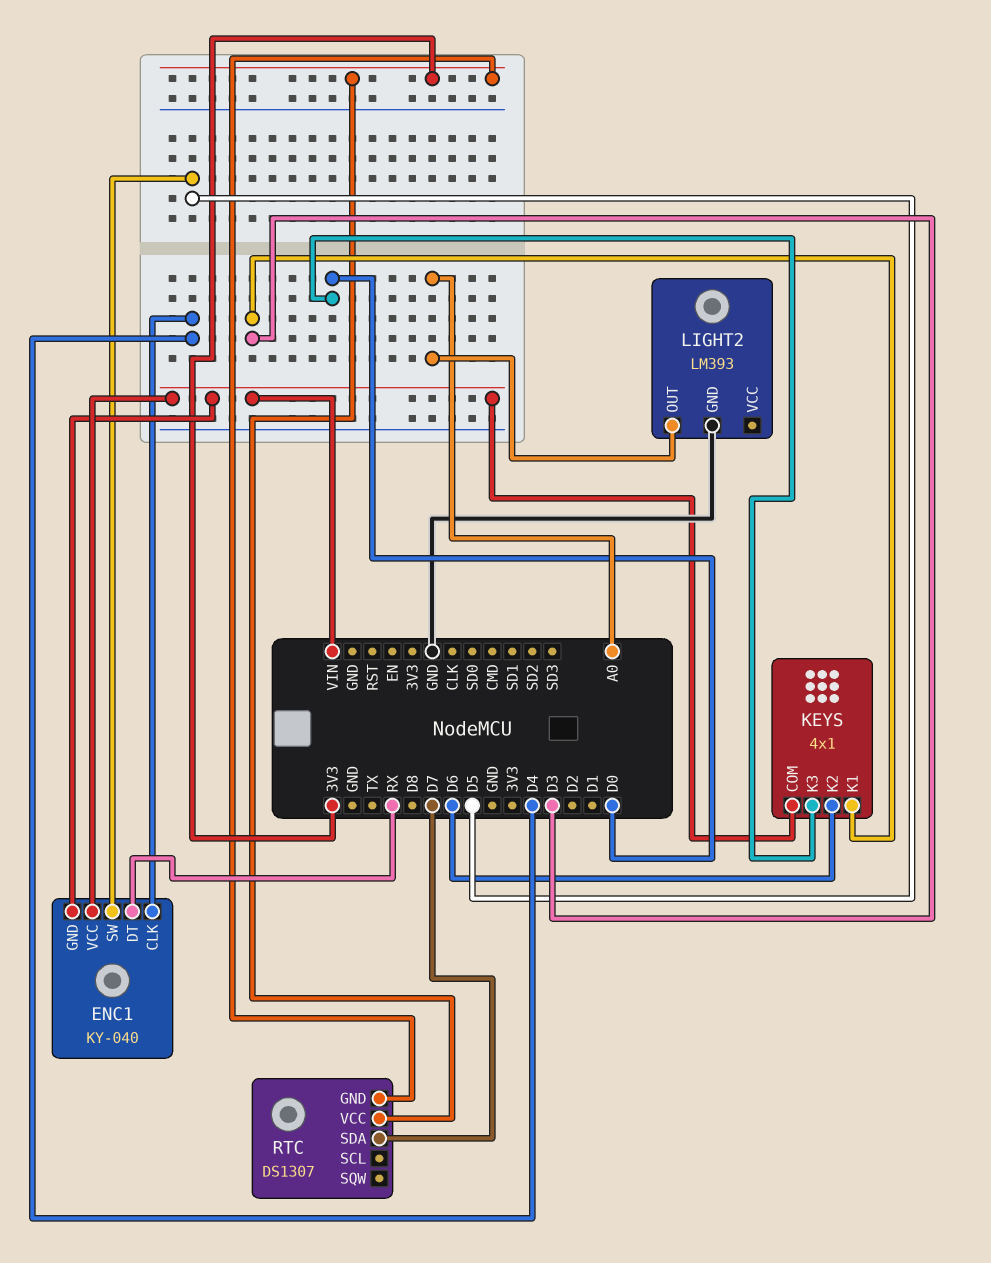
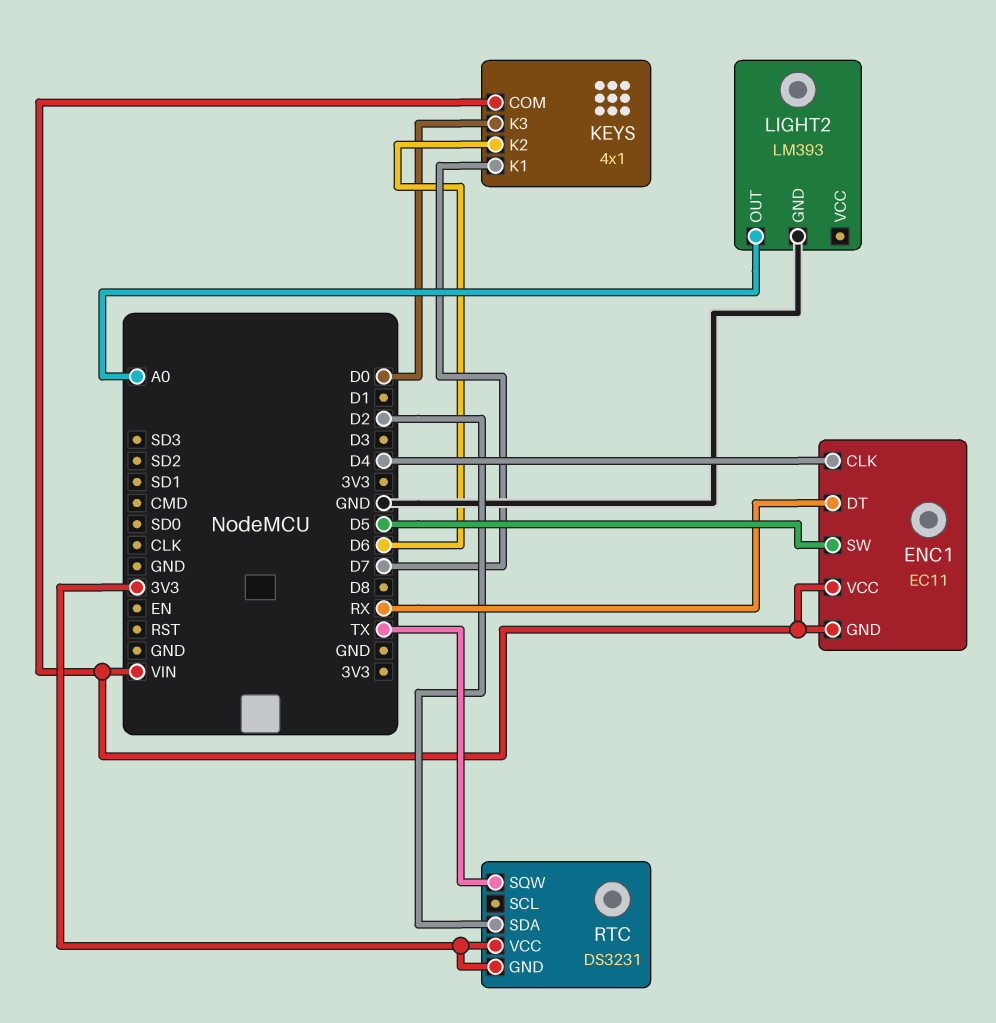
ENC1: KY-040 -> EC11
KEYS pin K1: D3 -> D7
RTC: DS1307 -> DS3231
RTC pin SDA: D7 -> D2
RTC pin SQW: none -> TX

